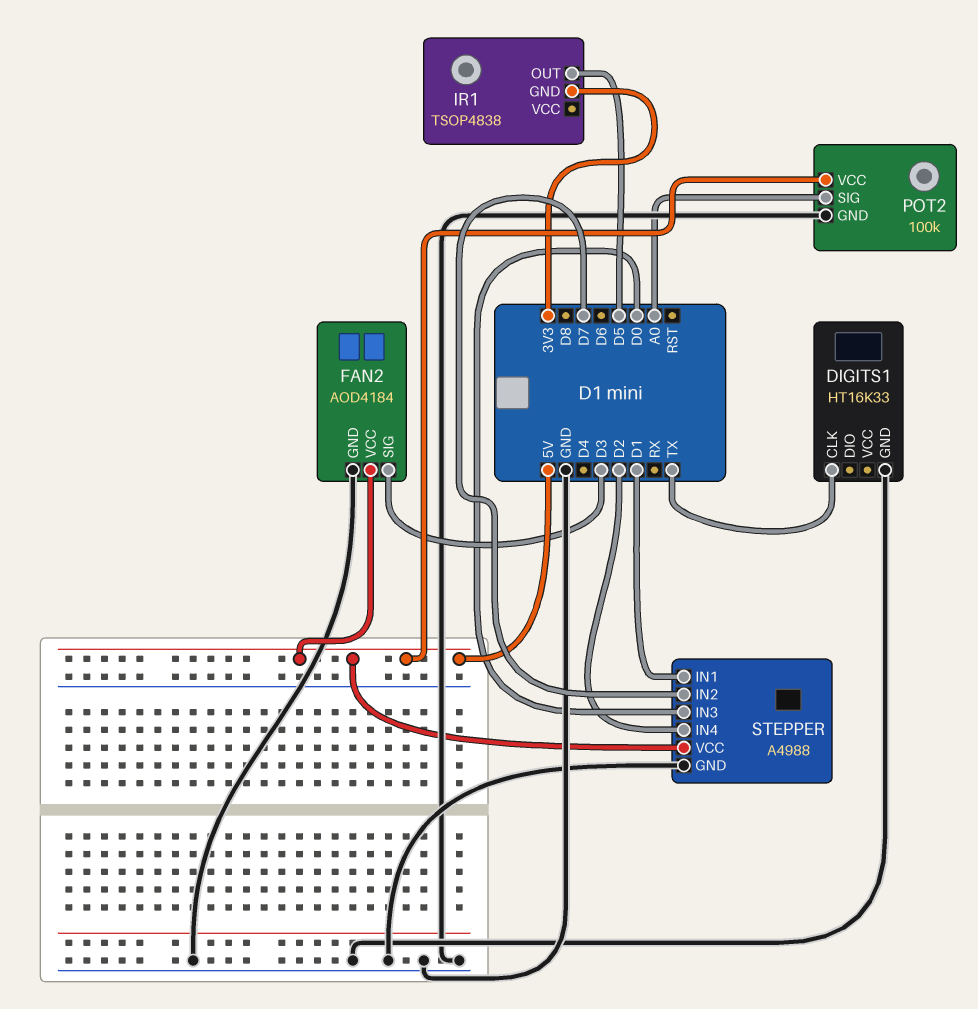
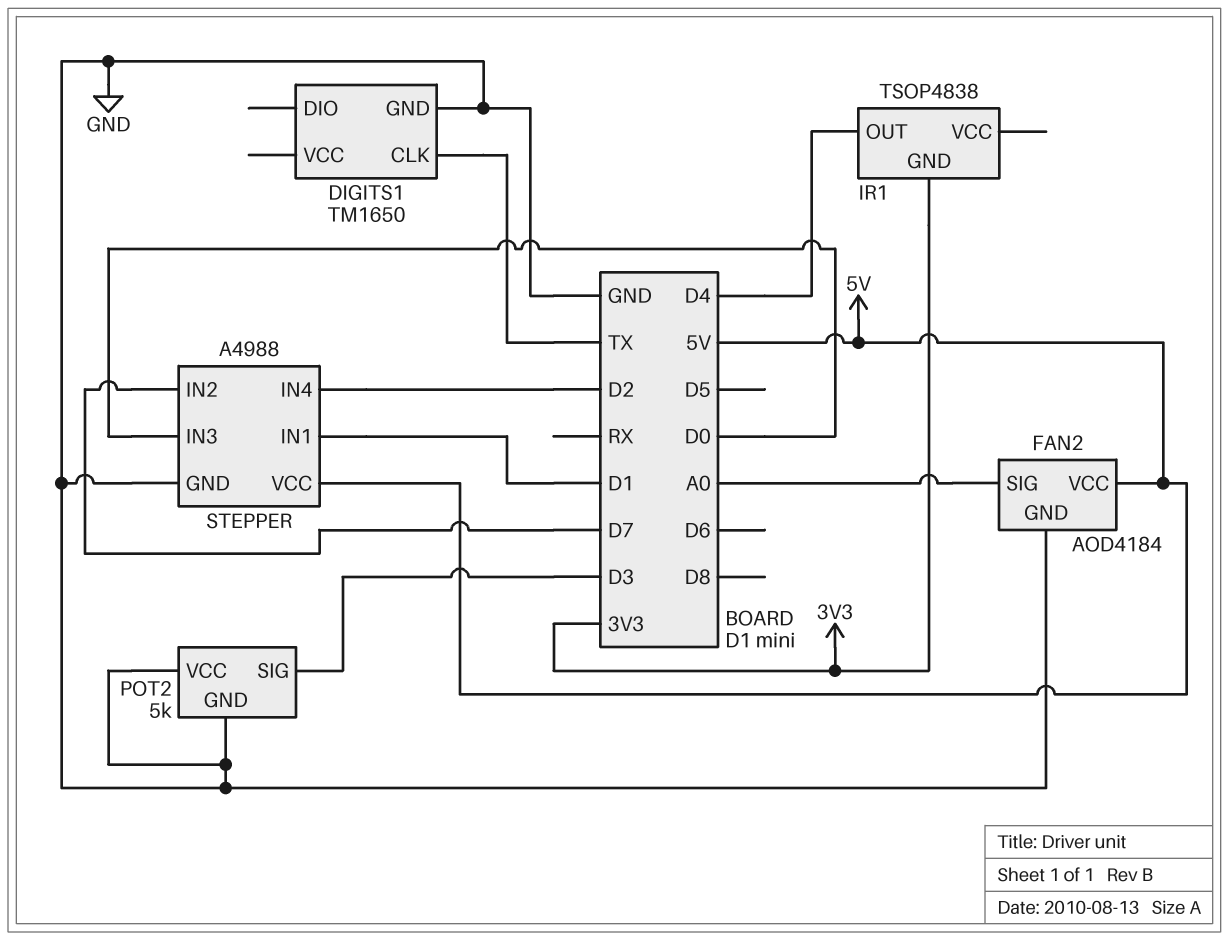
DIGITS1: HT16K33 -> TM1650
FAN2 pin SIG: D3 -> A0
IR1 pin OUT: D5 -> D4
POT2: 100k -> 5k
POT2 pin SIG: A0 -> D3
POT2 pin VCC: 5V -> GND

